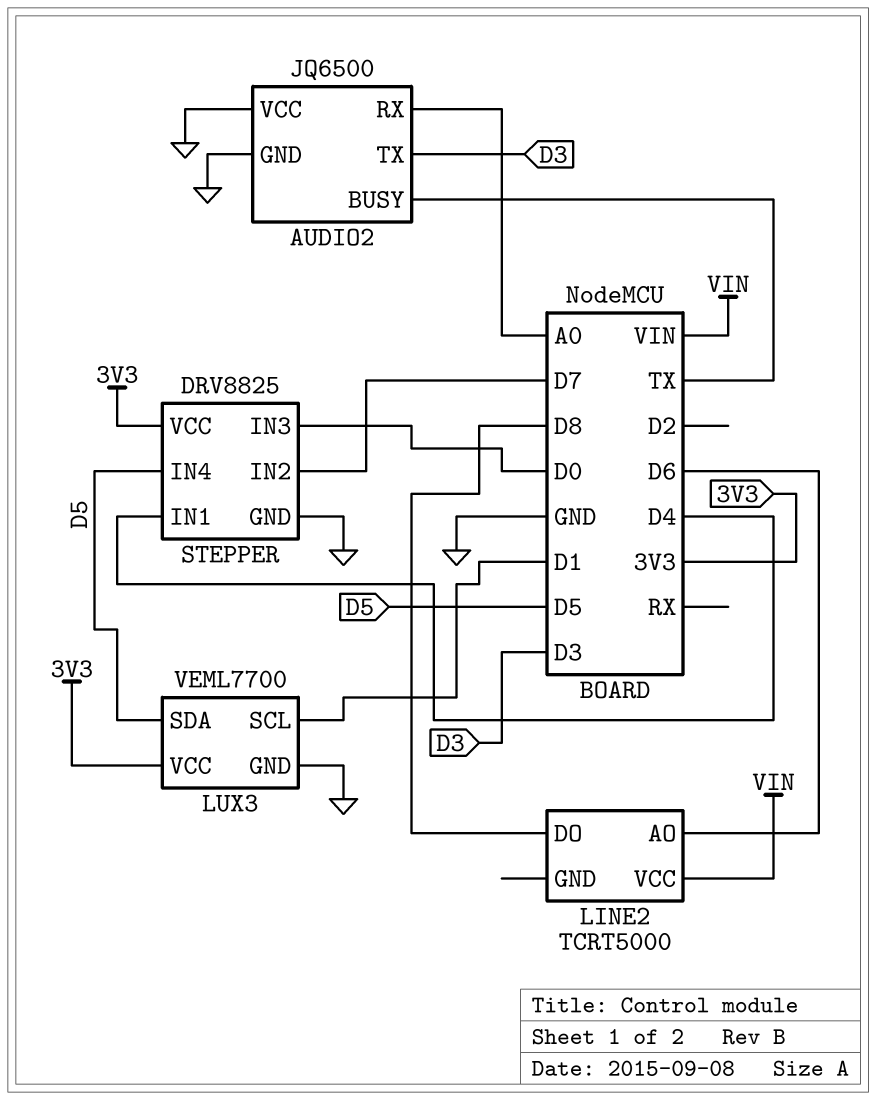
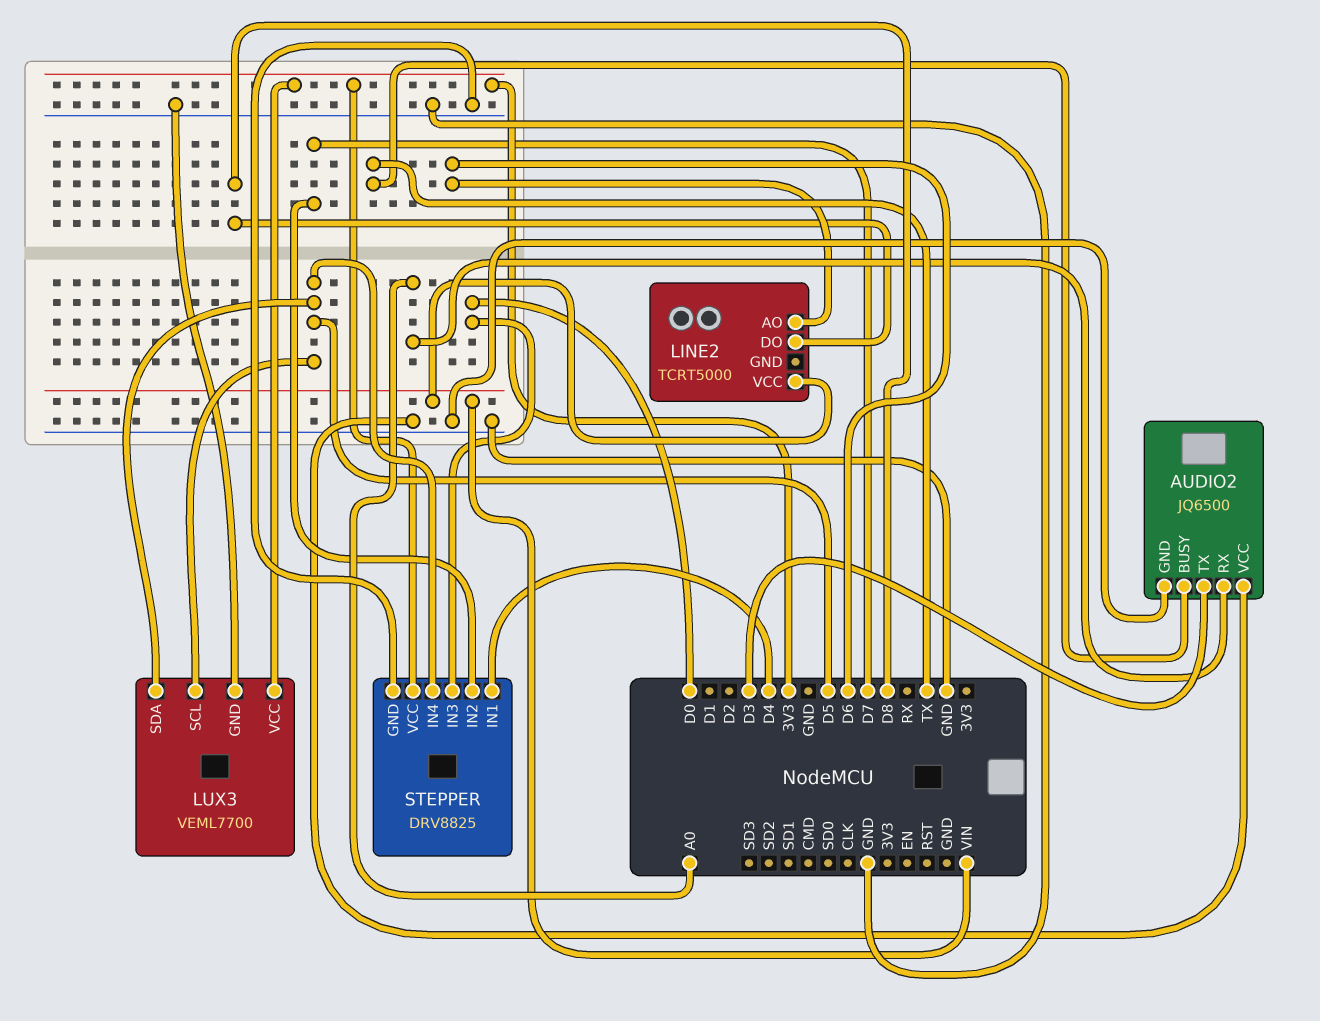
LUX3 pin SCL: D1 -> D5

